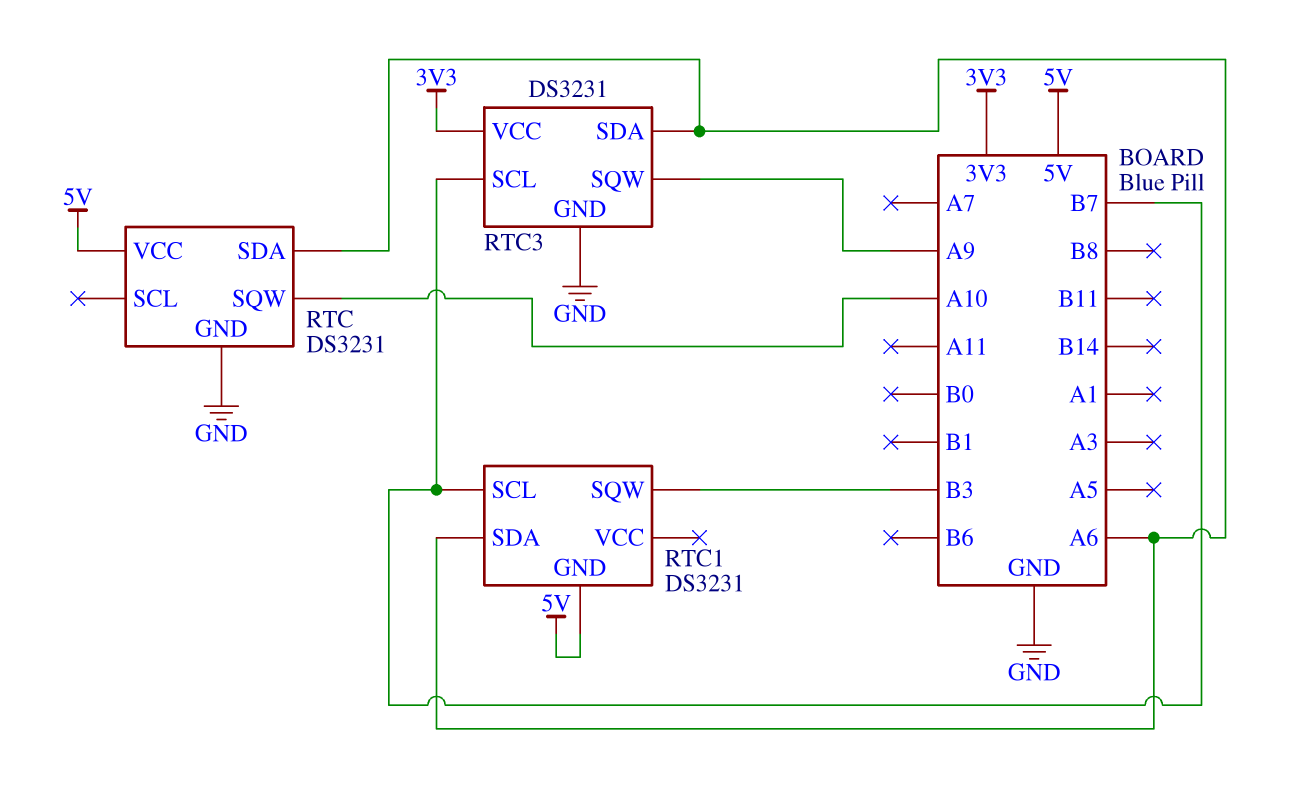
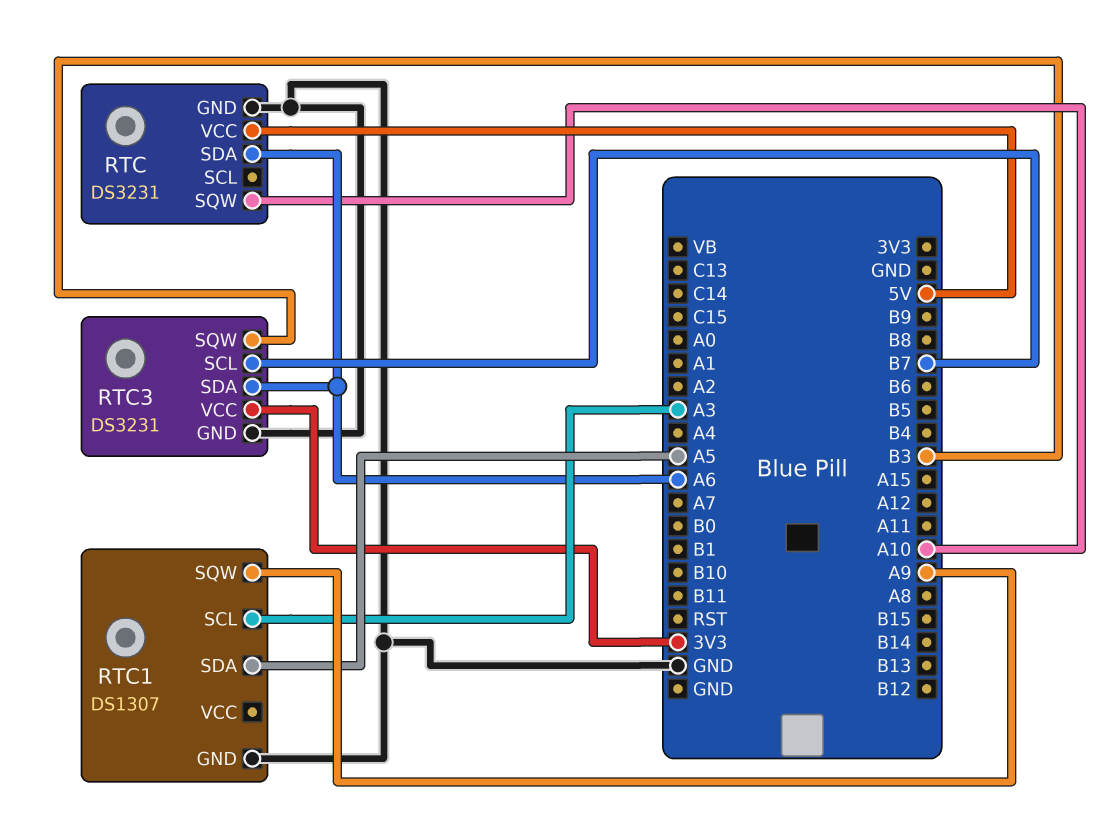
RTC1: DS3231 -> DS1307
RTC1 pin GND: 5V -> GND
RTC1 pin SCL: B7 -> A3
RTC1 pin SDA: A6 -> A5
RTC1 pin SQW: B3 -> A9
RTC3 pin SQW: A9 -> B3

